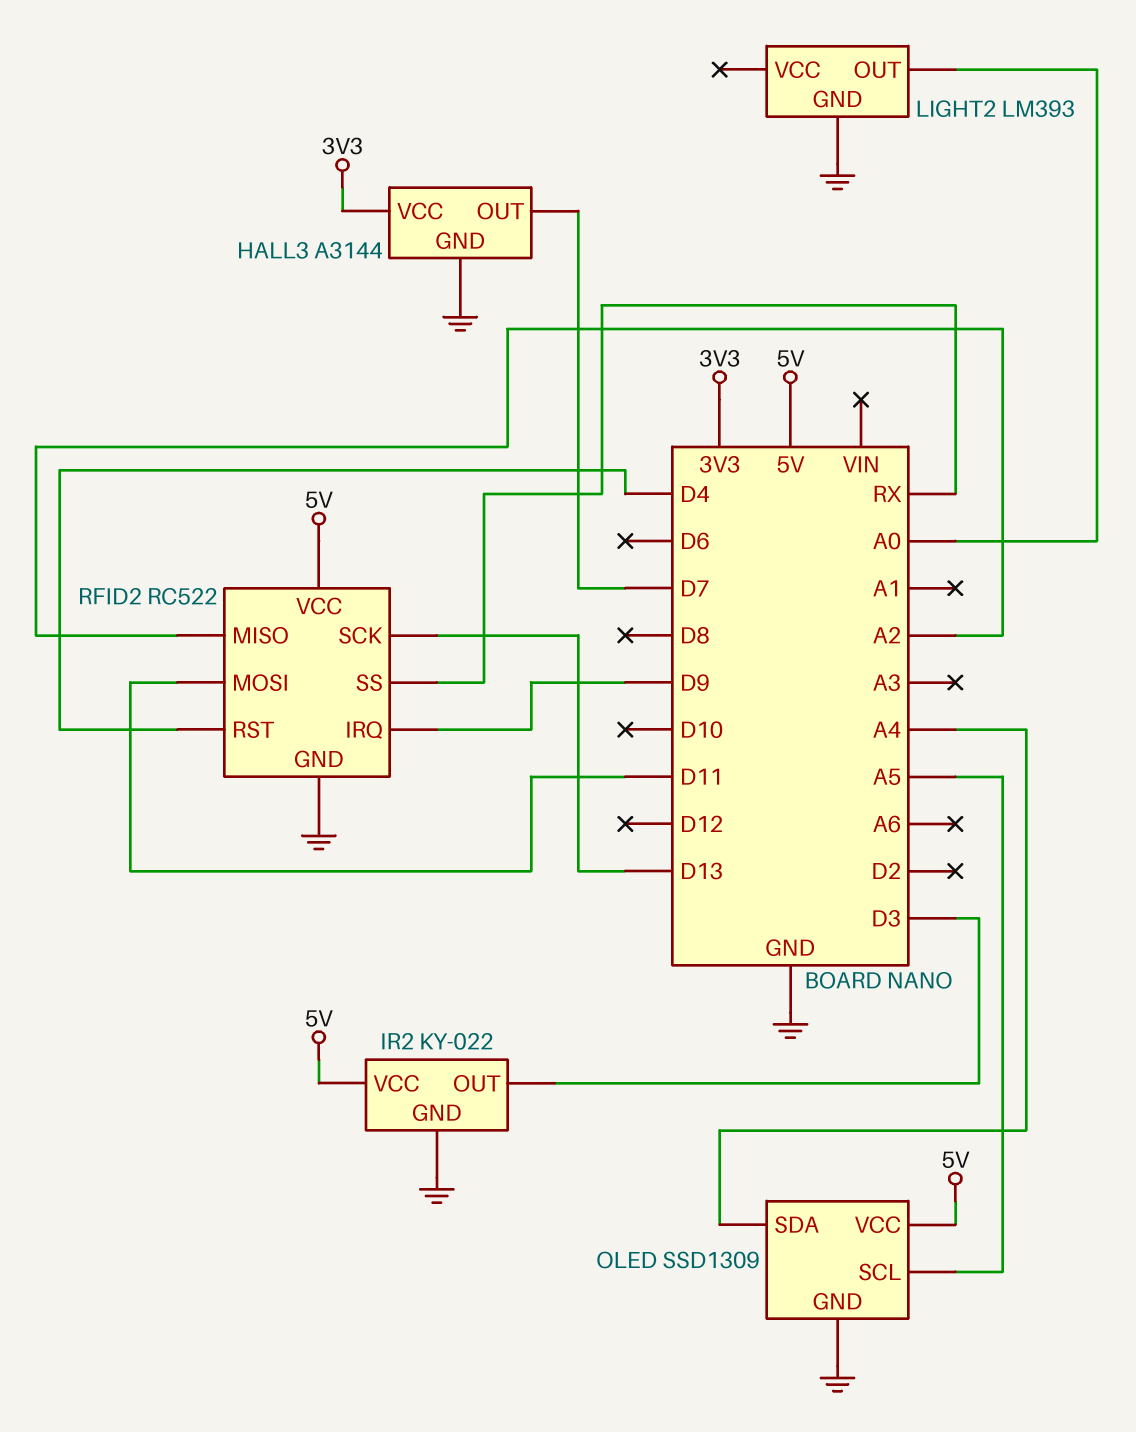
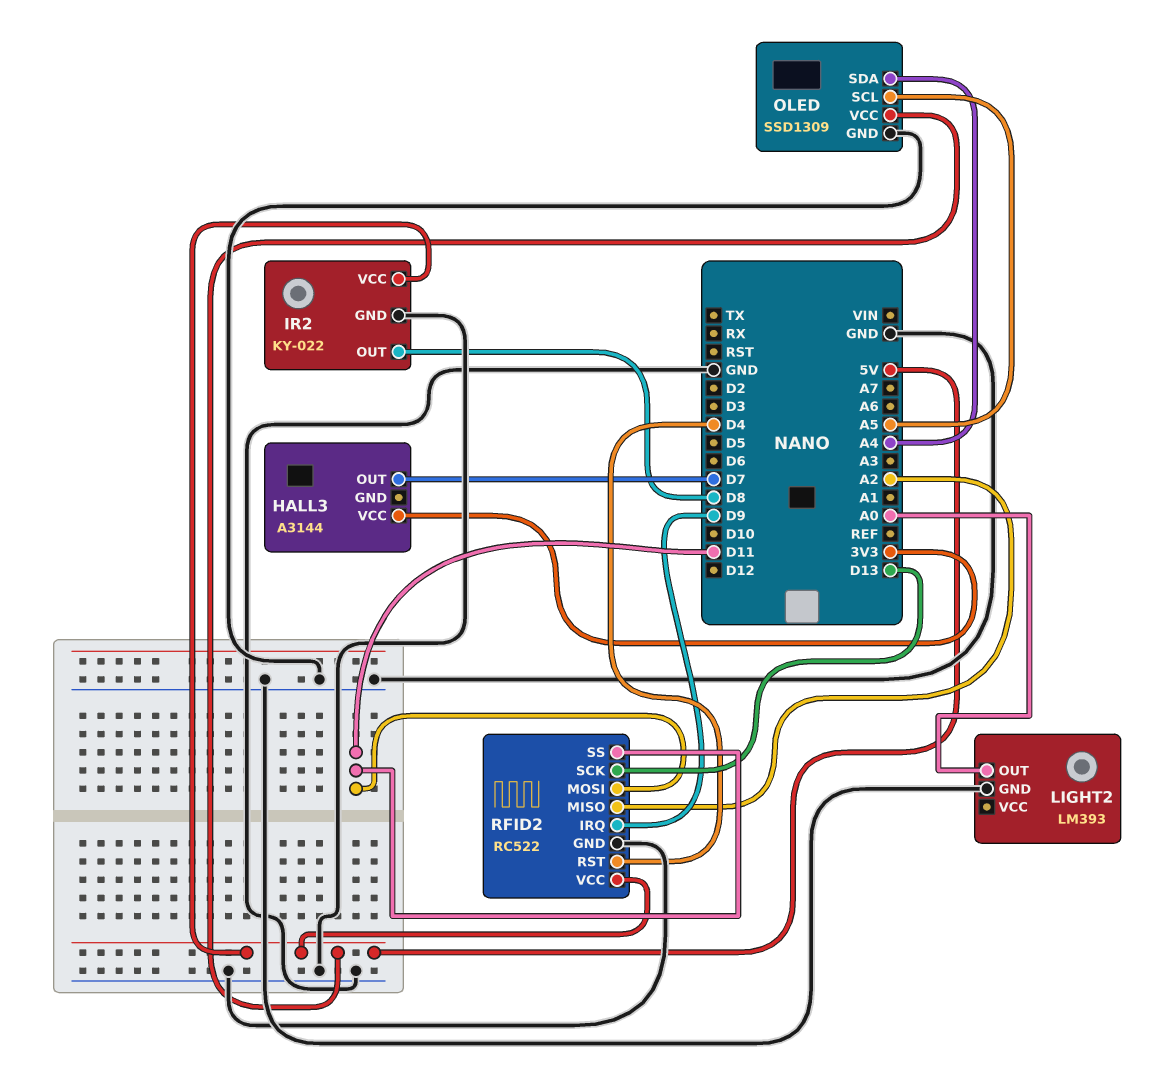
HALL3 pin GND: GND -> none
IR2 pin OUT: D3 -> D8
RFID2 pin SS: RX -> D11

